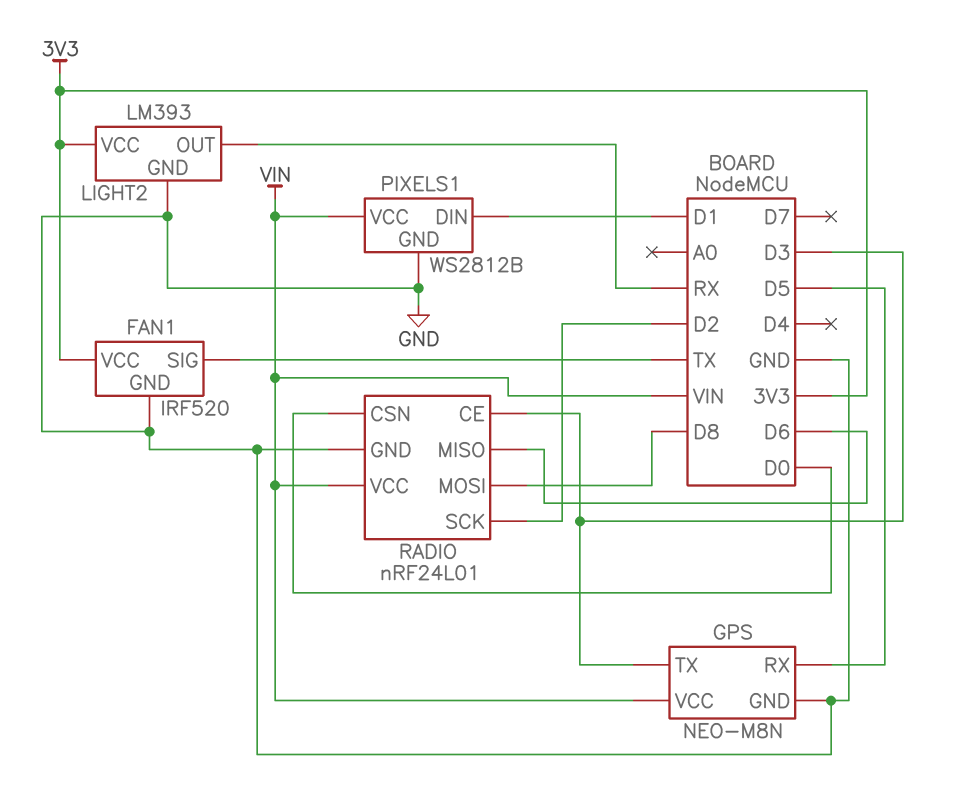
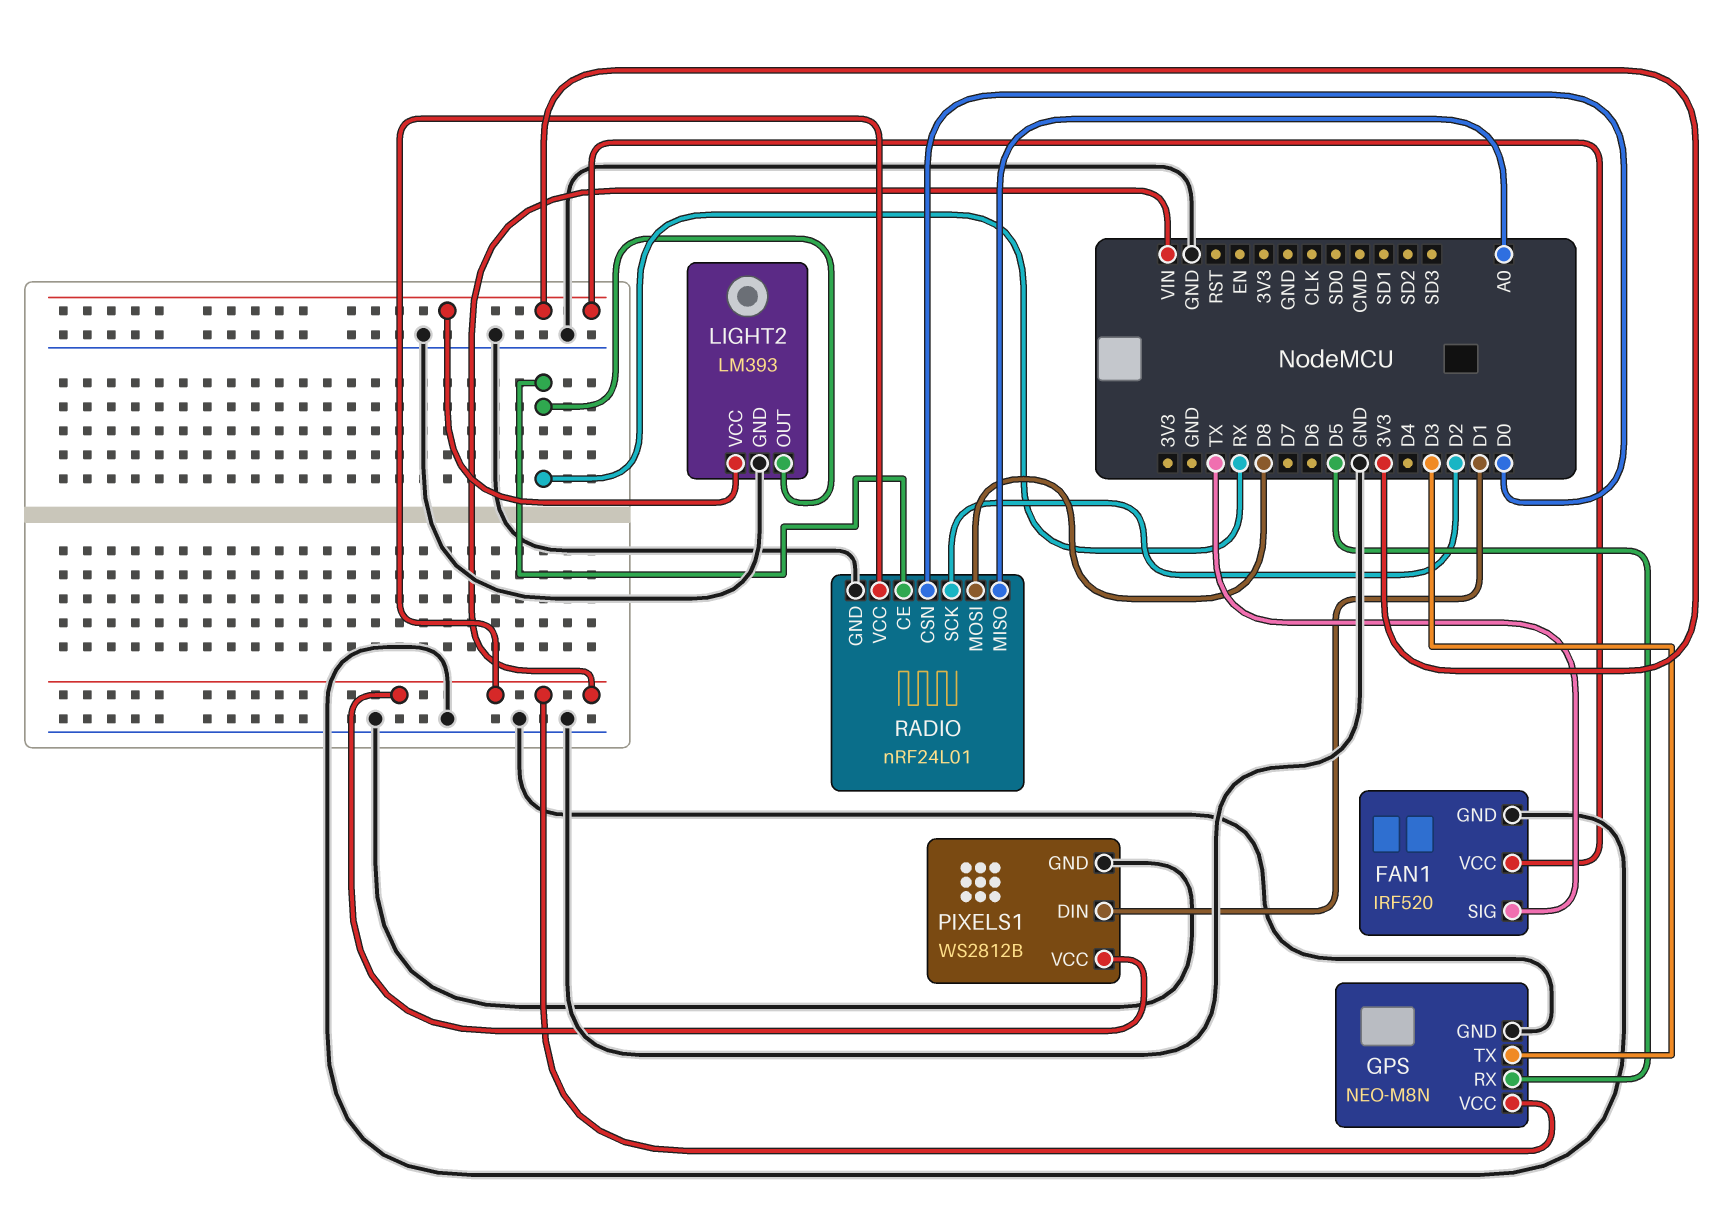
RADIO pin CE: D3 -> RX
RADIO pin MISO: D6 -> A0

